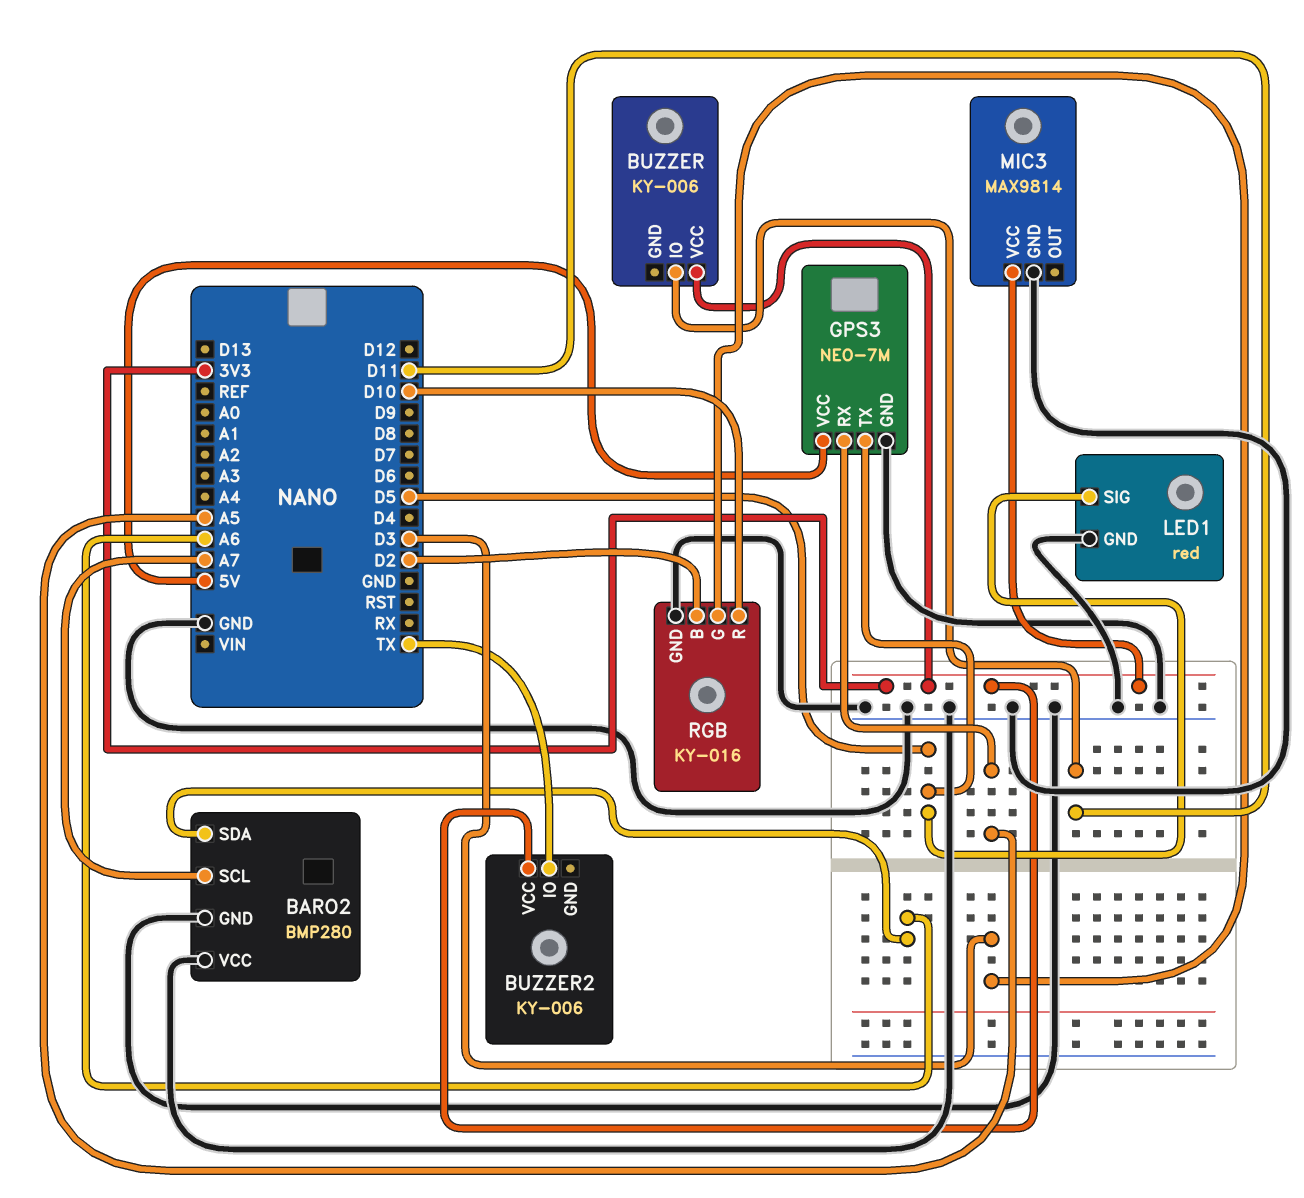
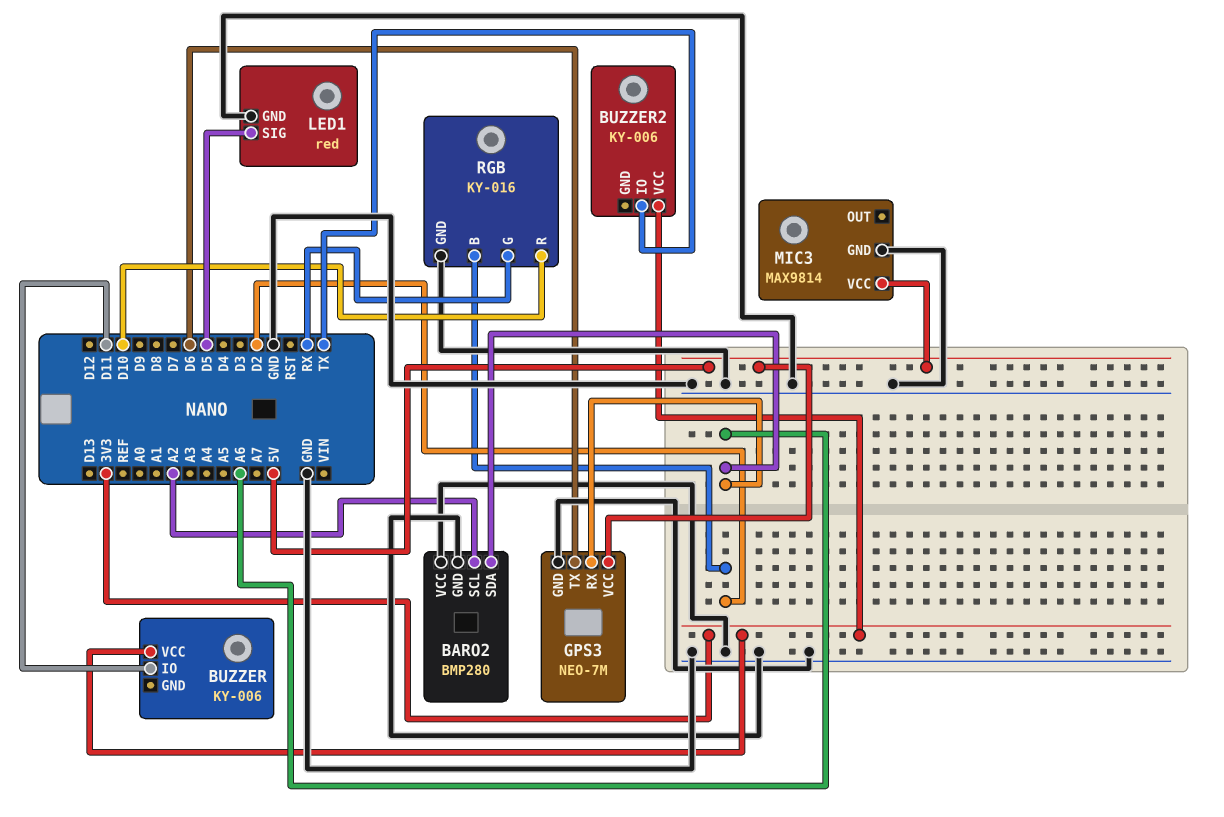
BARO2 pin SCL: A7 -> A2
GPS3 pin RX: A5 -> A6
GPS3 pin TX: D5 -> D6
MIC3 pin VCC: 3V3 -> 5V
RGB pin G: D3 -> RX

